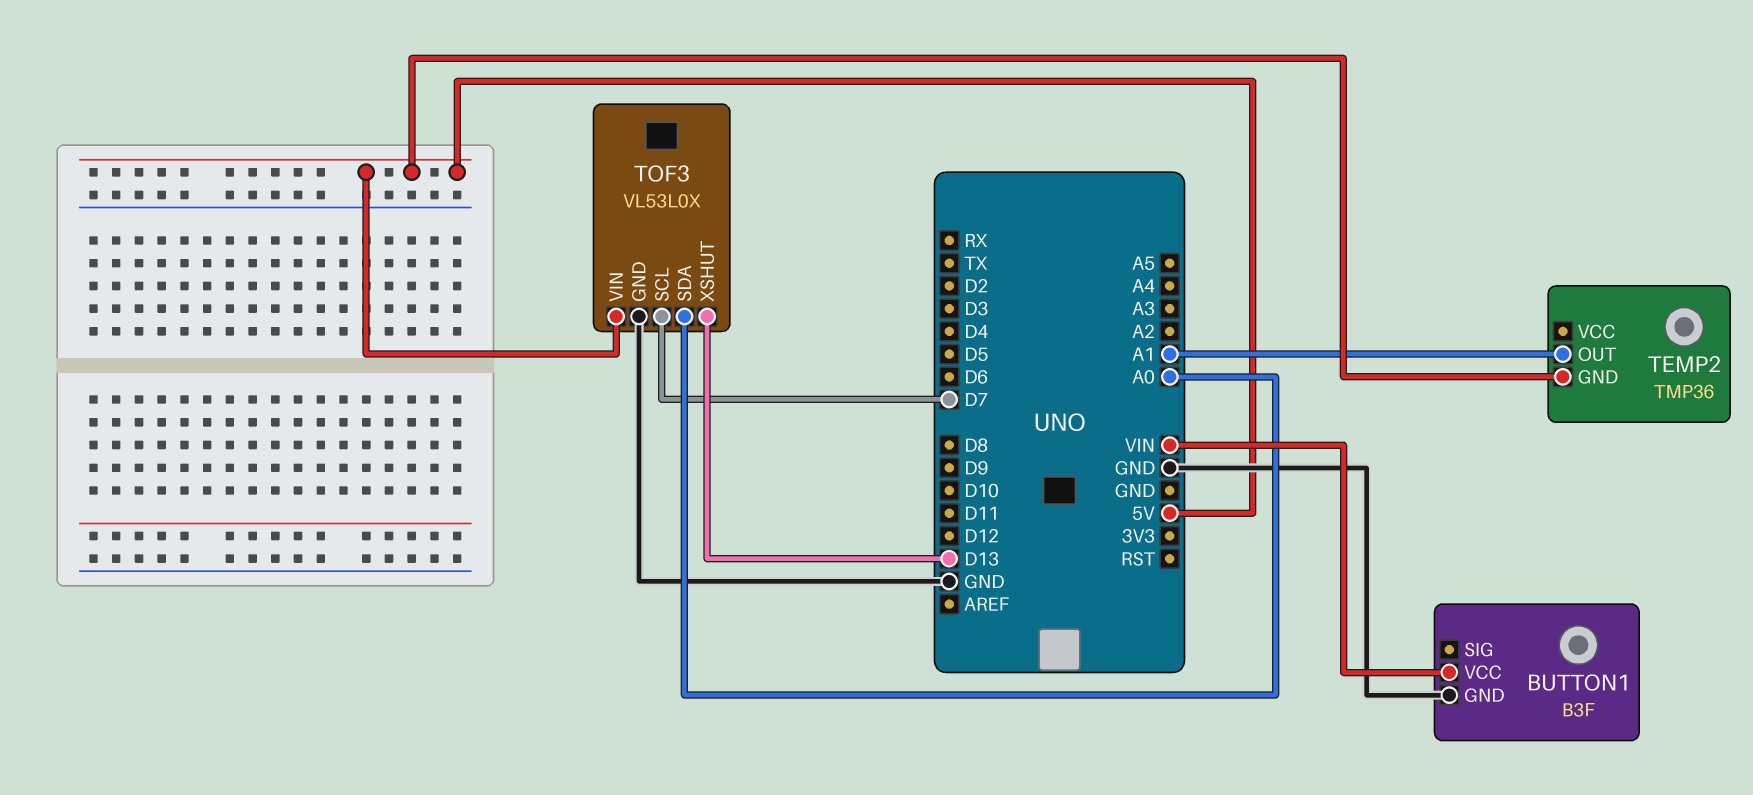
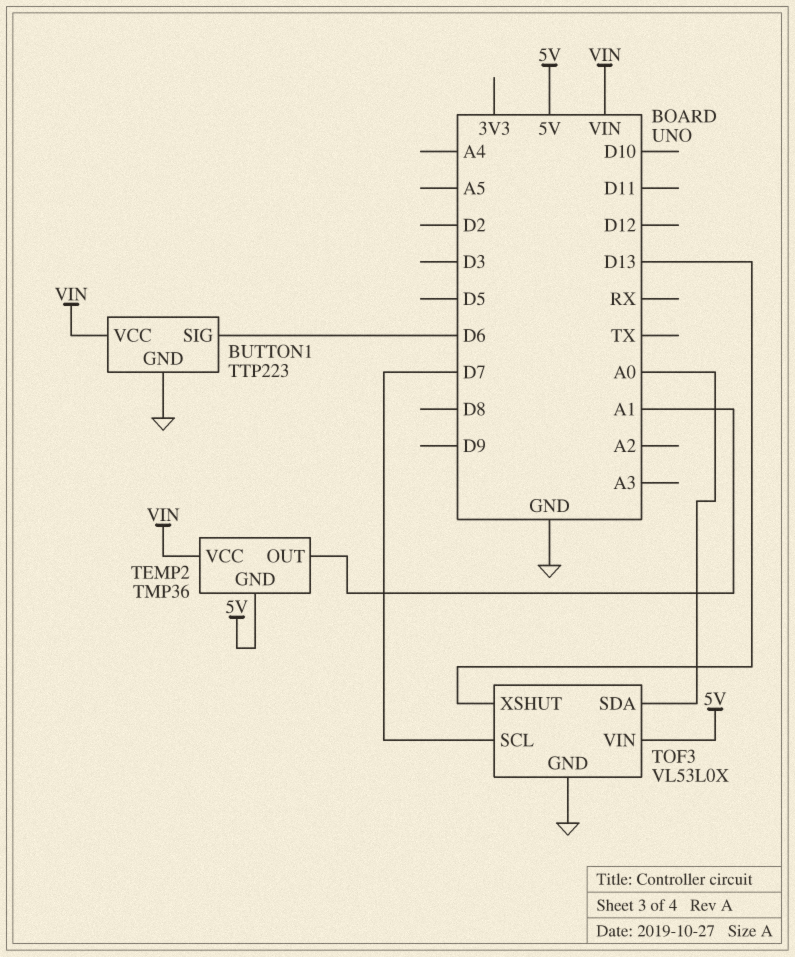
BUTTON1: B3F -> TTP223
BUTTON1 pin SIG: none -> D6
TEMP2 pin VCC: none -> VIN

